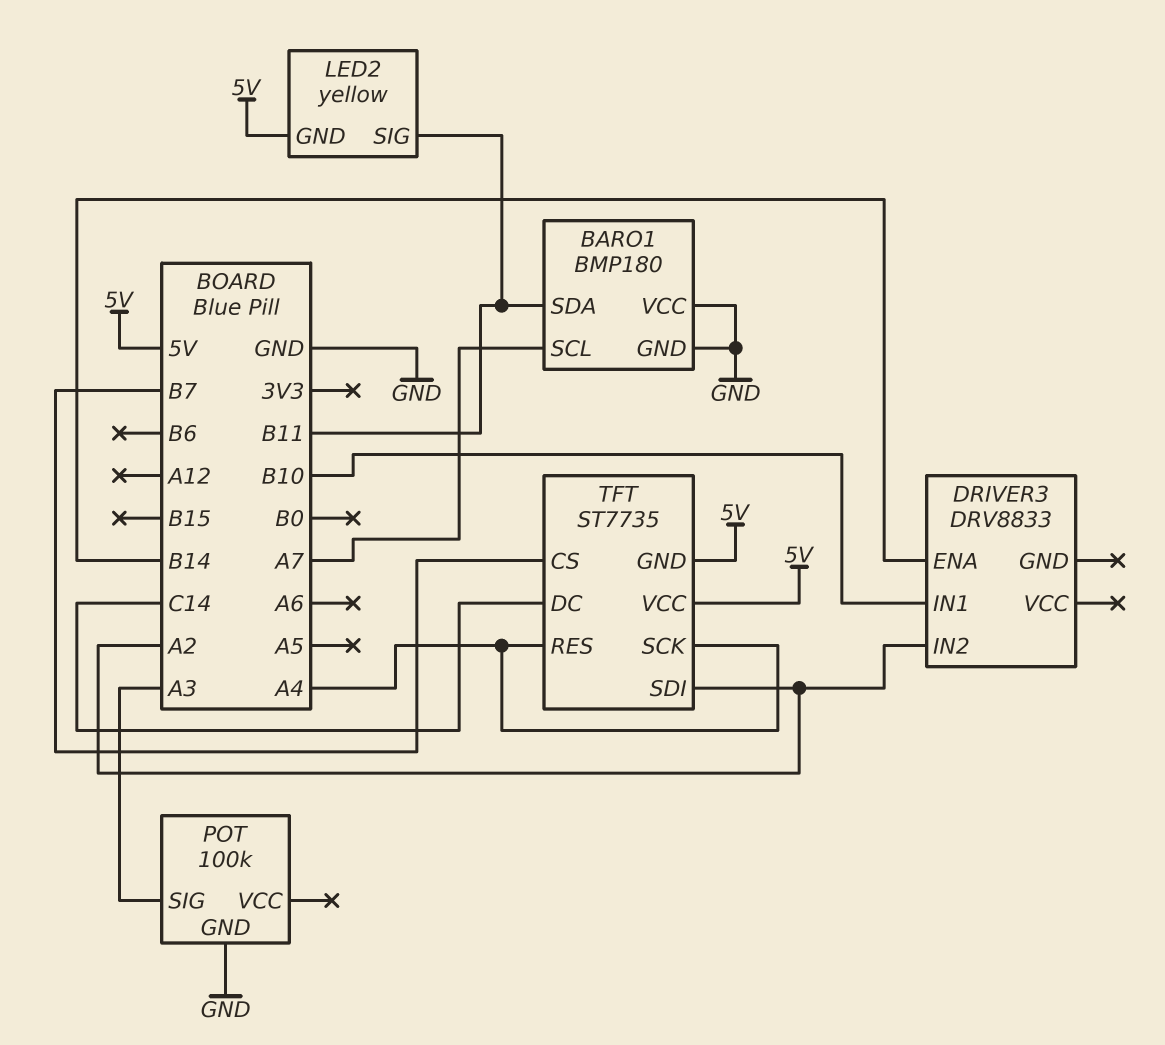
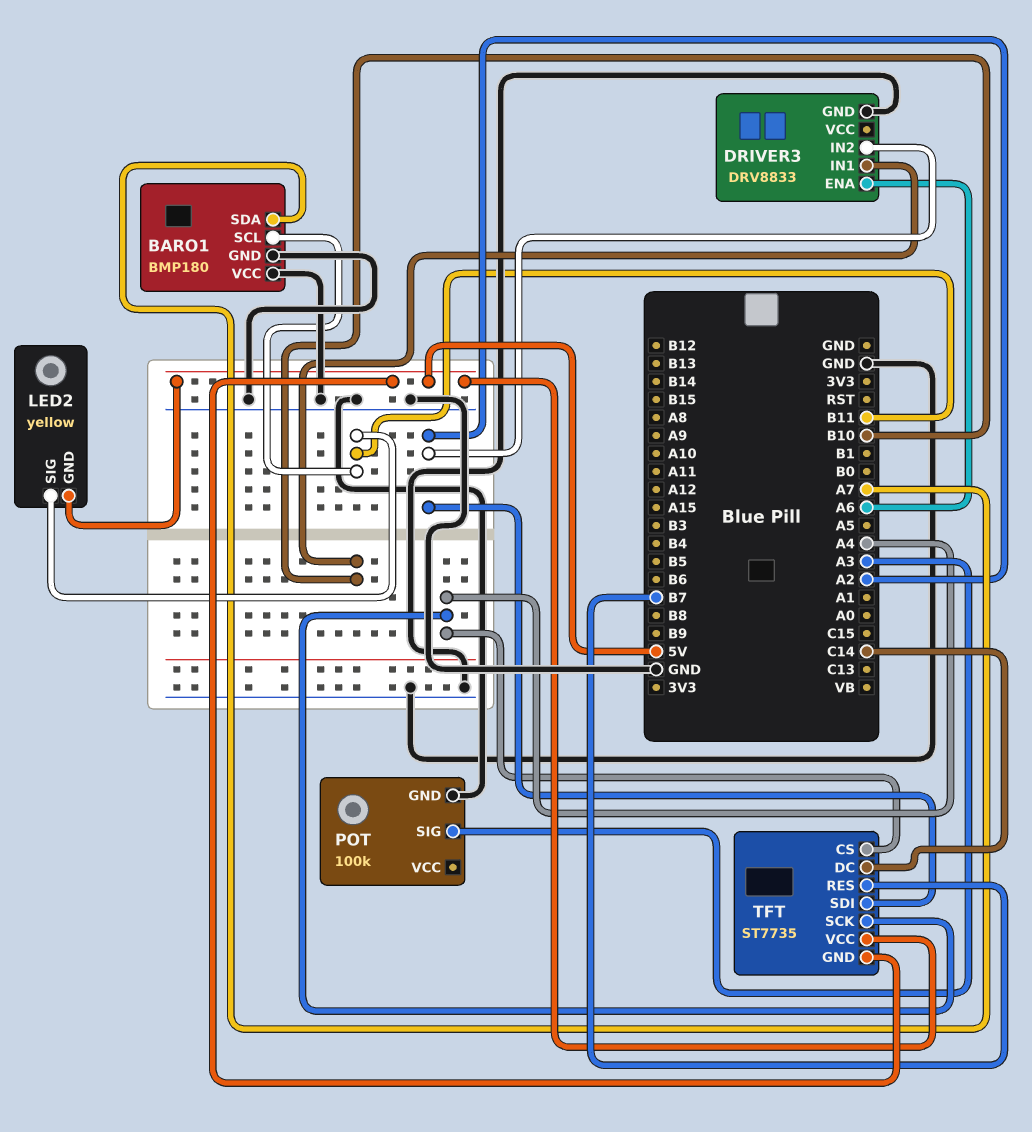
BARO1 pin SCL: A7 -> B11
BARO1 pin SDA: B11 -> A7
DRIVER3 pin ENA: B14 -> A6
DRIVER3 pin GND: none -> GND
TFT pin CS: B7 -> A4
TFT pin RES: A4 -> B7

